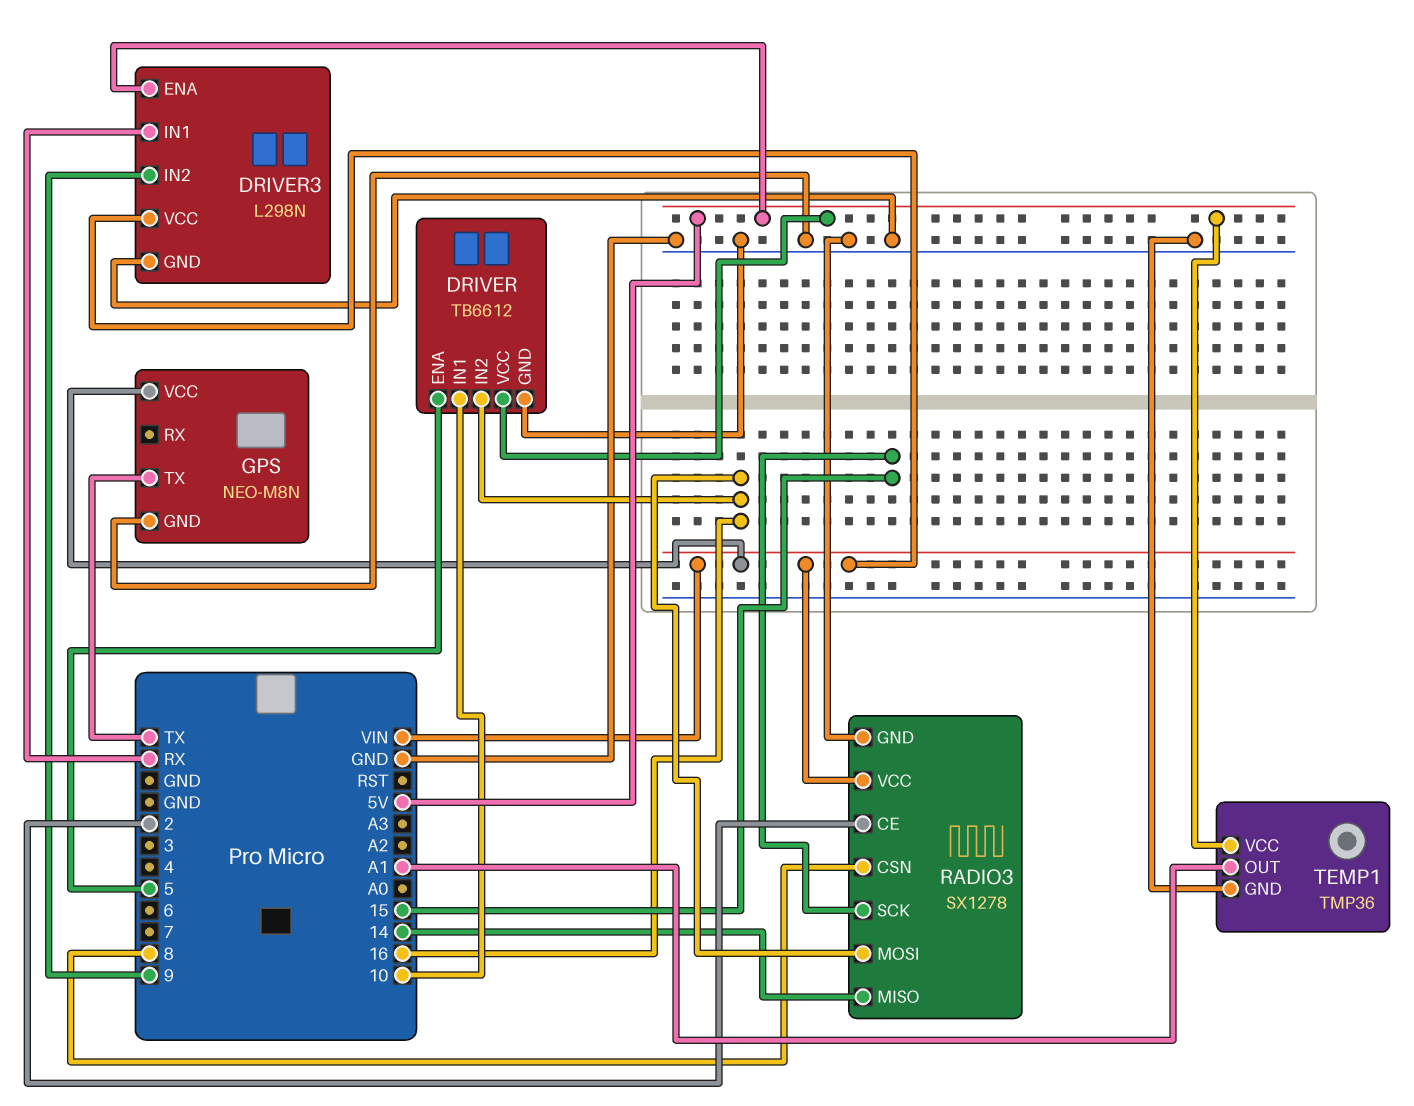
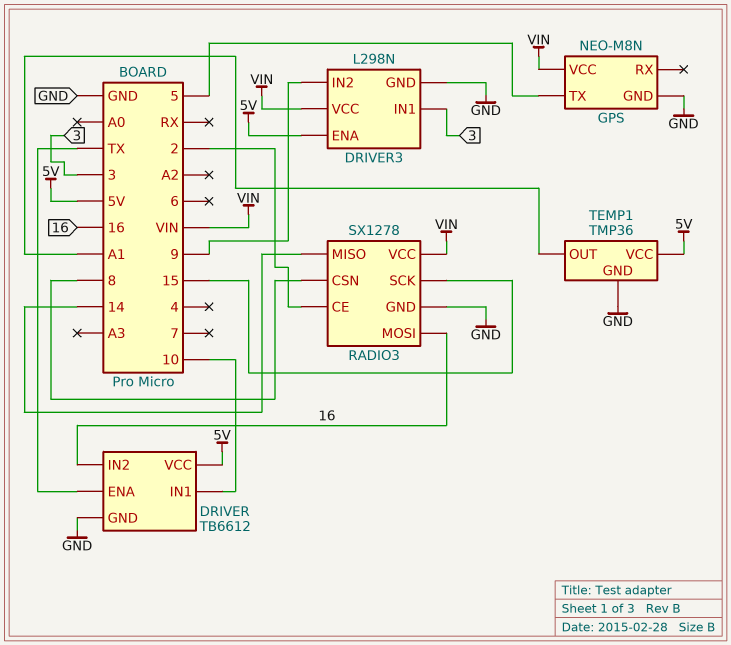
DRIVER pin ENA: 5 -> TX
DRIVER3 pin IN1: RX -> 3
GPS pin TX: TX -> 5

